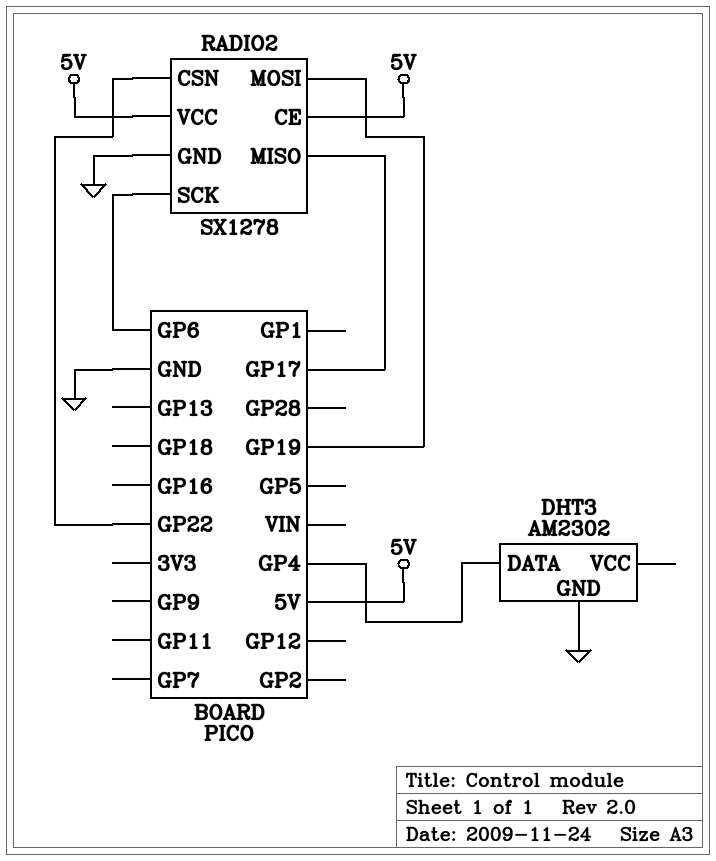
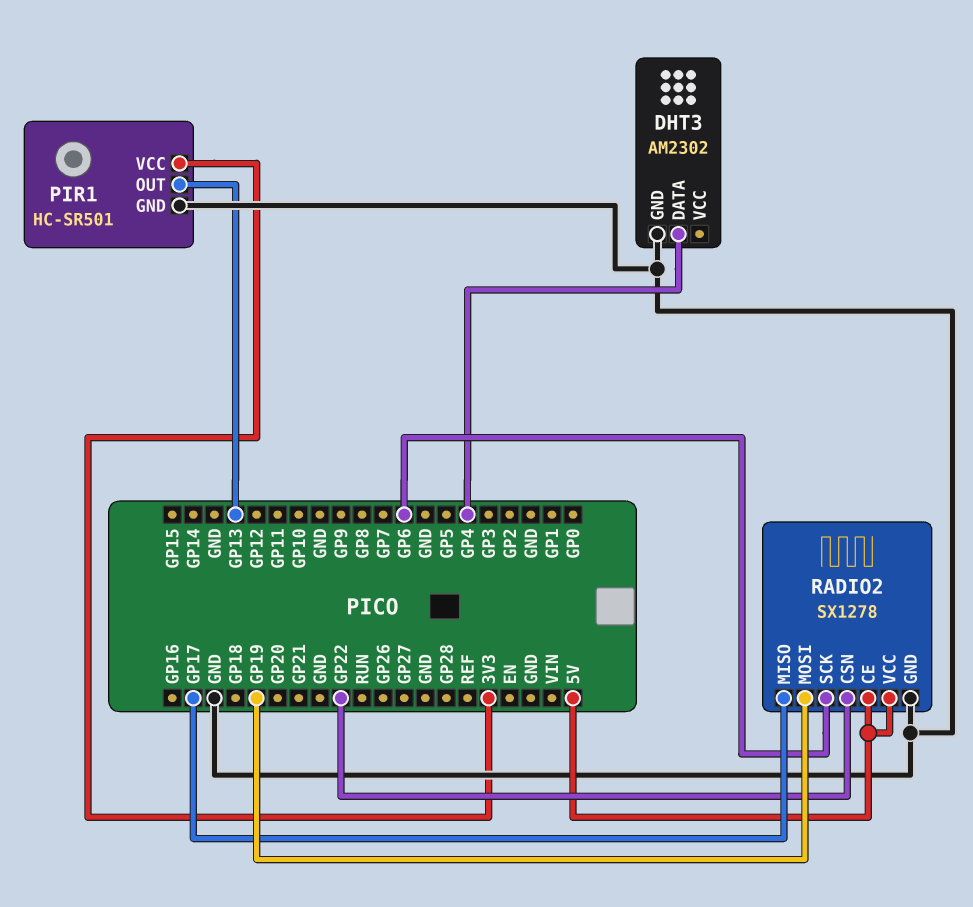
PIR1: none -> HC-SR501
PIR1 pin GND: none -> GND
PIR1 pin OUT: none -> GP13
PIR1 pin VCC: none -> 3V3

